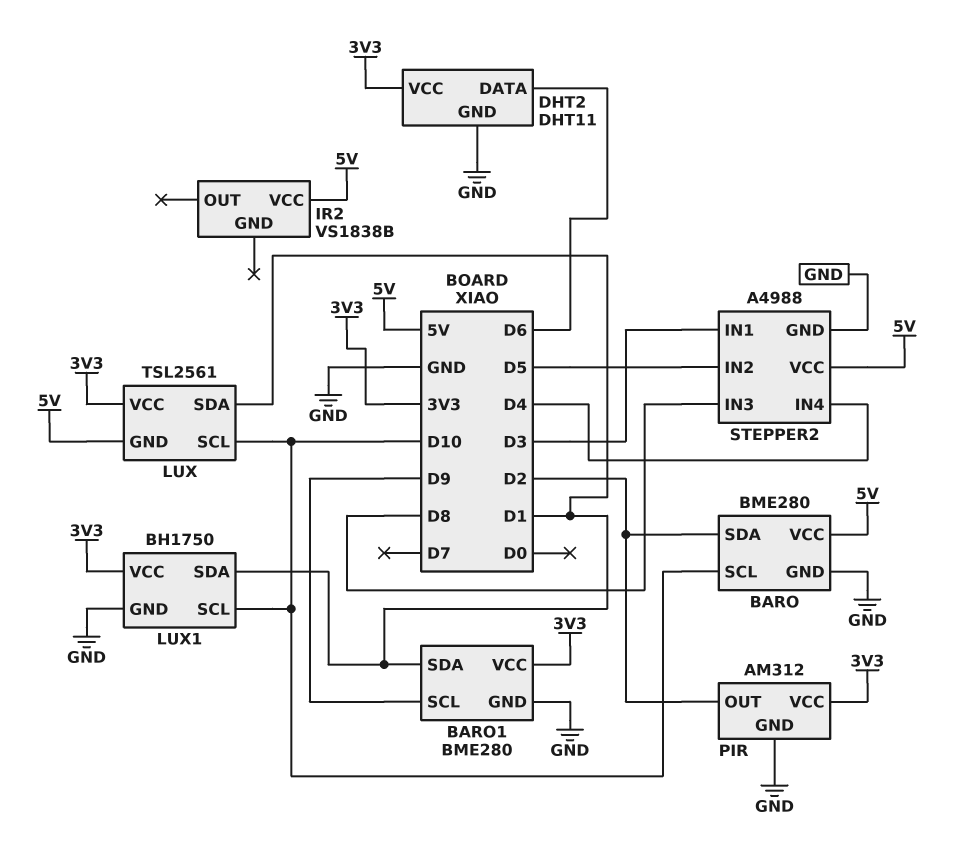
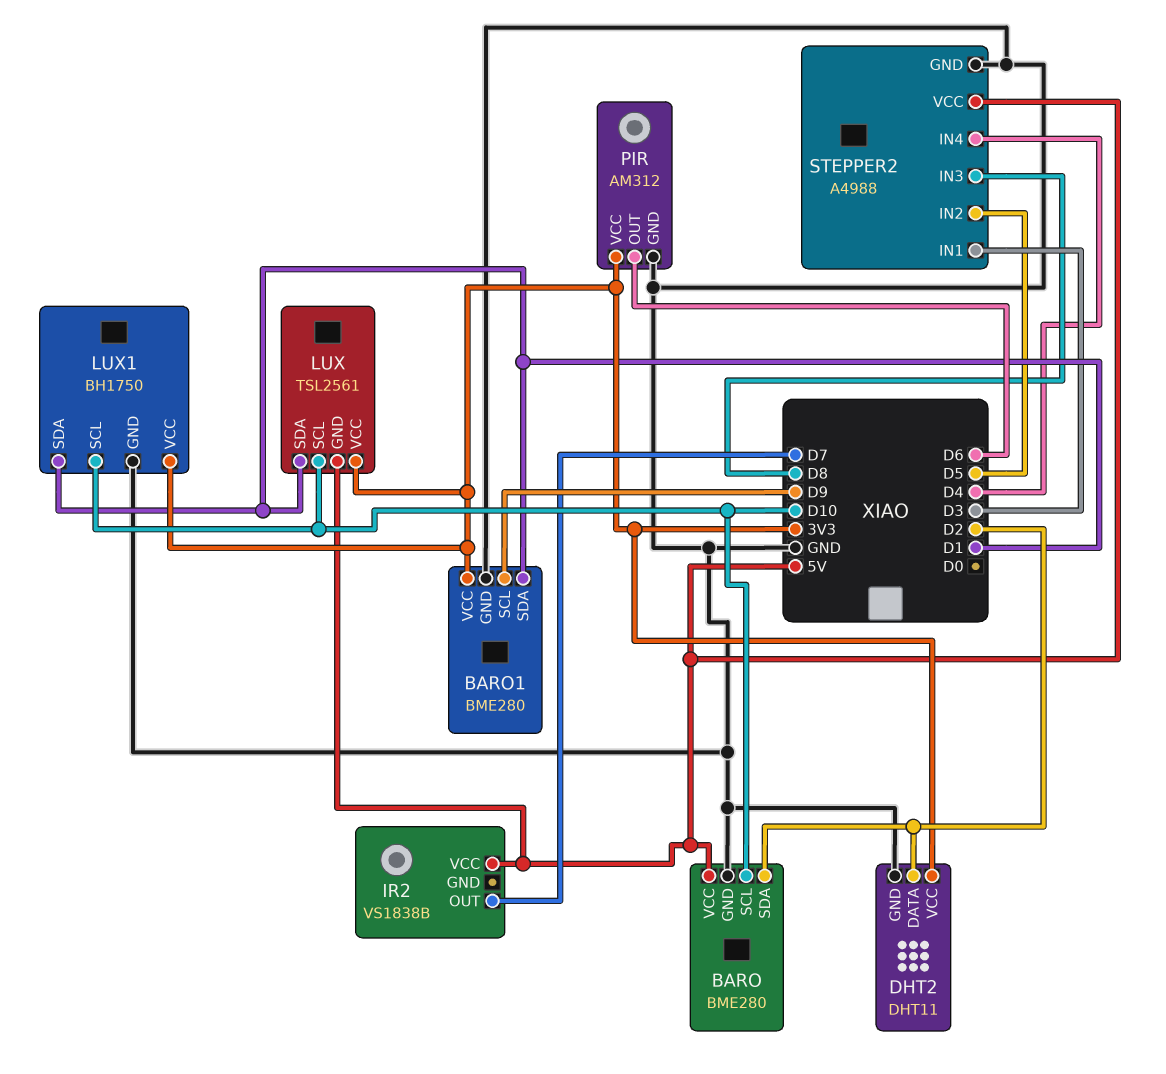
DHT2 pin DATA: D6 -> D2
IR2 pin OUT: none -> D7
PIR pin OUT: D2 -> D6

